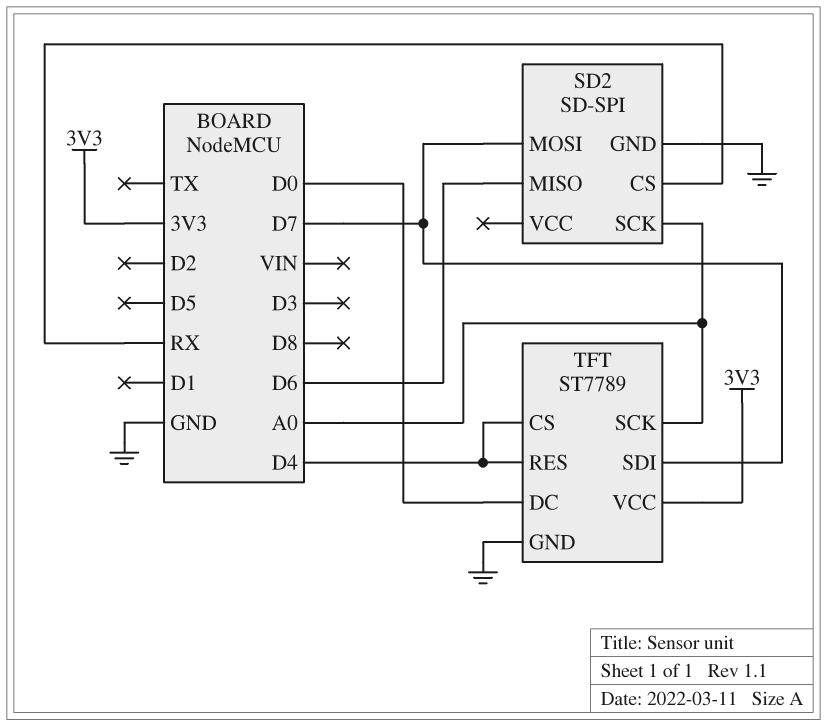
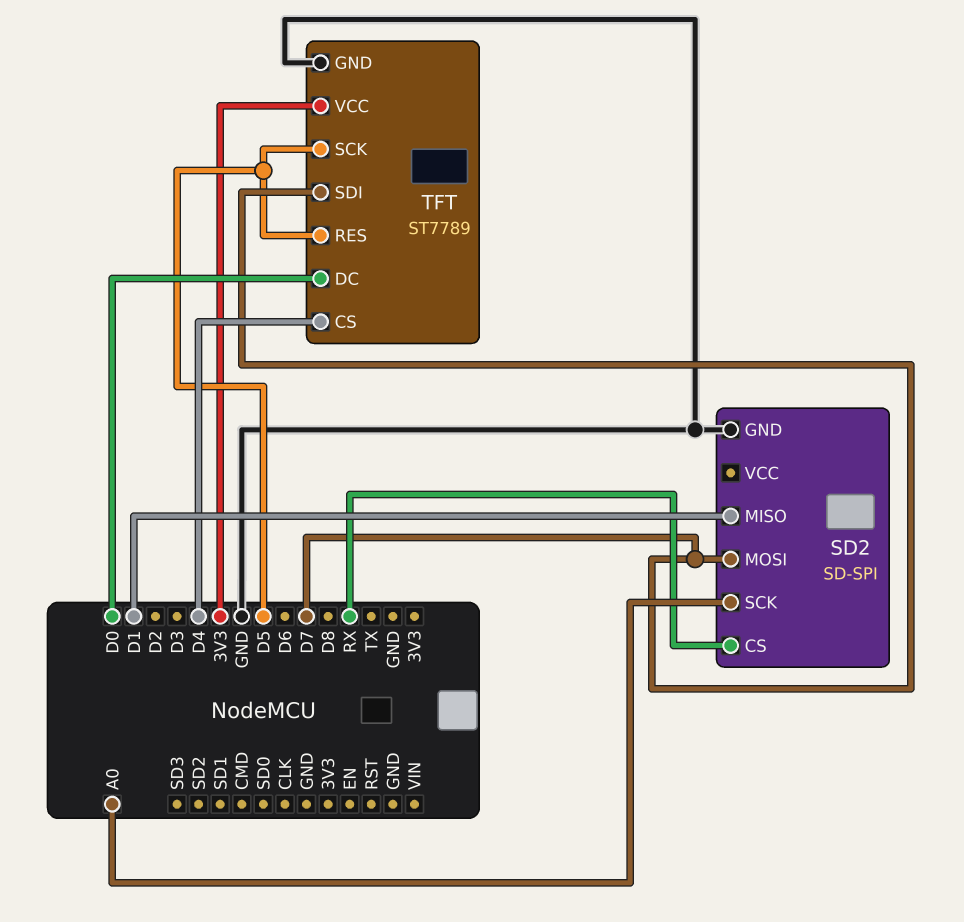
SD2 pin MISO: D6 -> D1
TFT pin RES: D4 -> D5
TFT pin SCK: A0 -> D5

